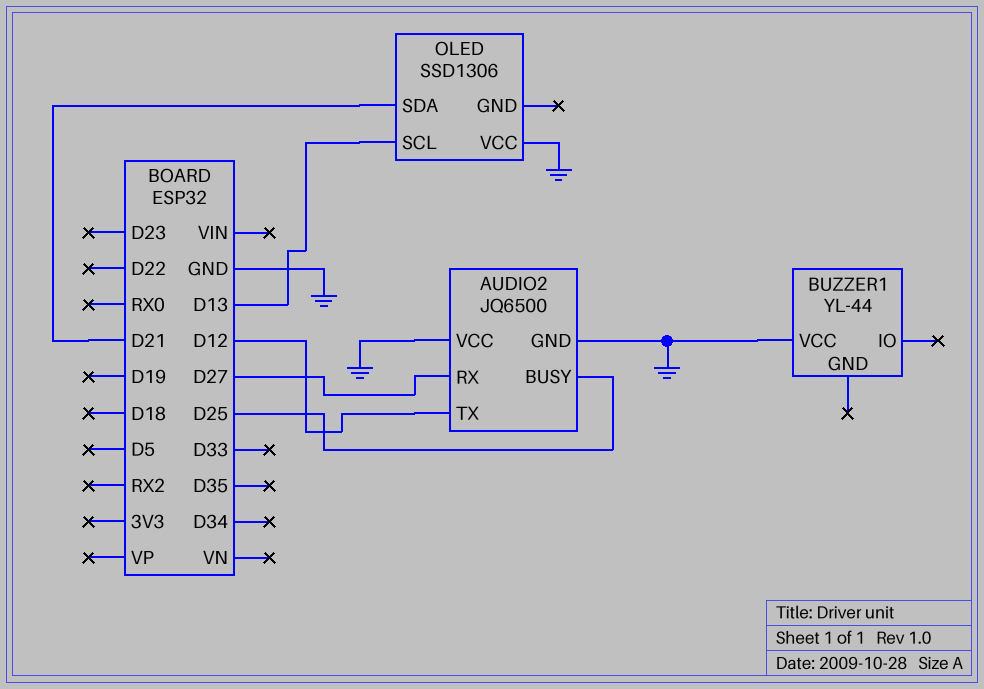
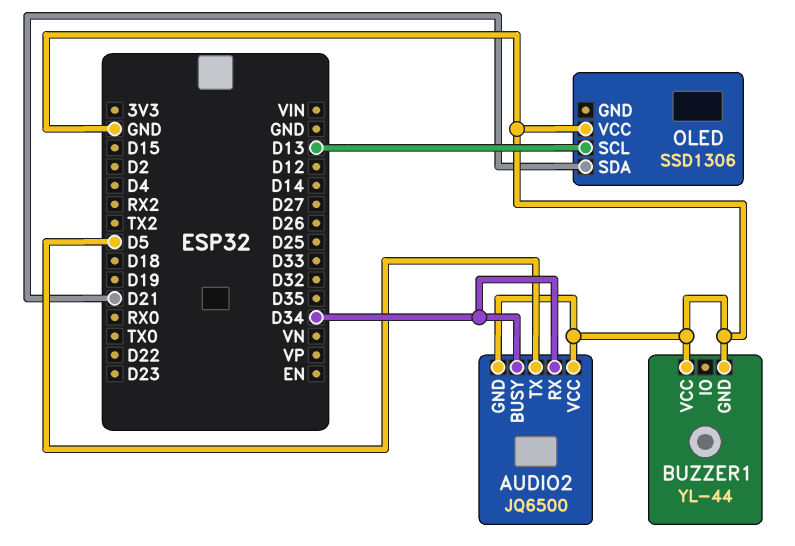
AUDIO2 pin BUSY: D25 -> D34
AUDIO2 pin RX: D27 -> D34
AUDIO2 pin TX: D12 -> D5
BUZZER1 pin GND: none -> GND

